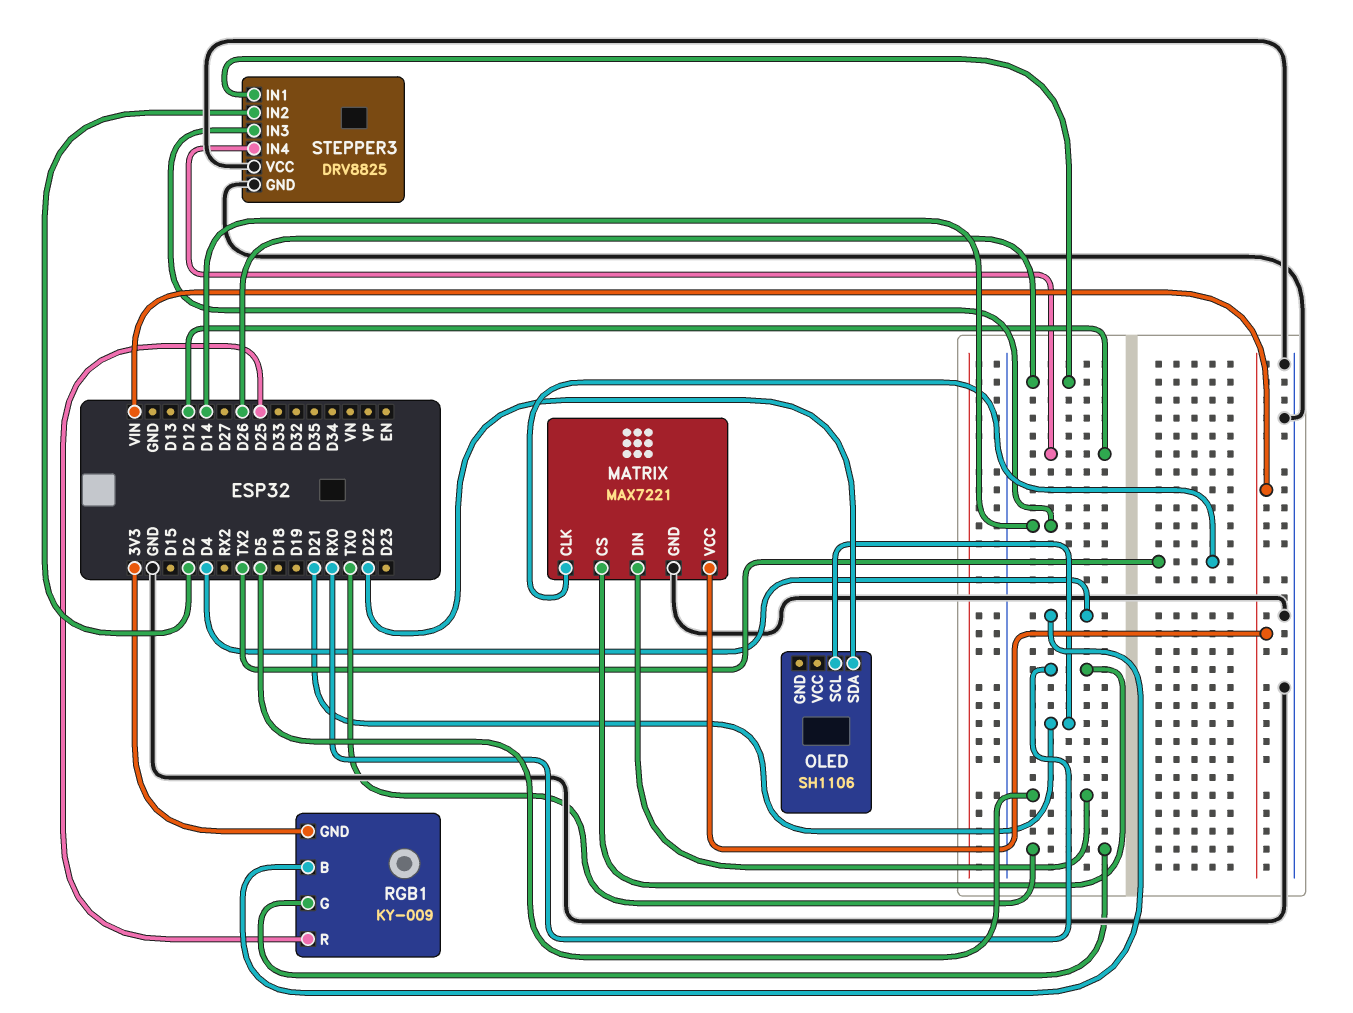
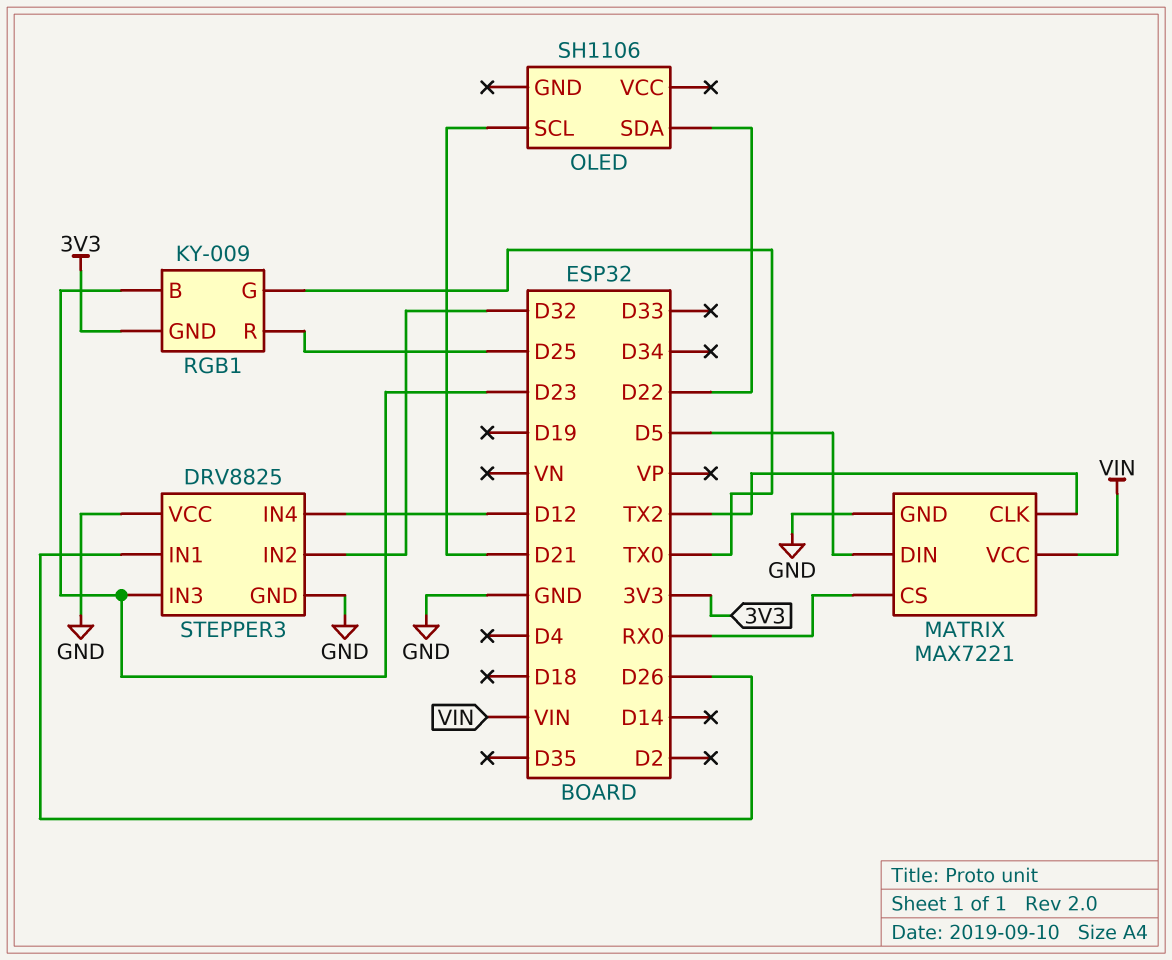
RGB1 pin B: D4 -> D23
STEPPER3 pin IN2: D2 -> D32
STEPPER3 pin IN3: D14 -> D23

